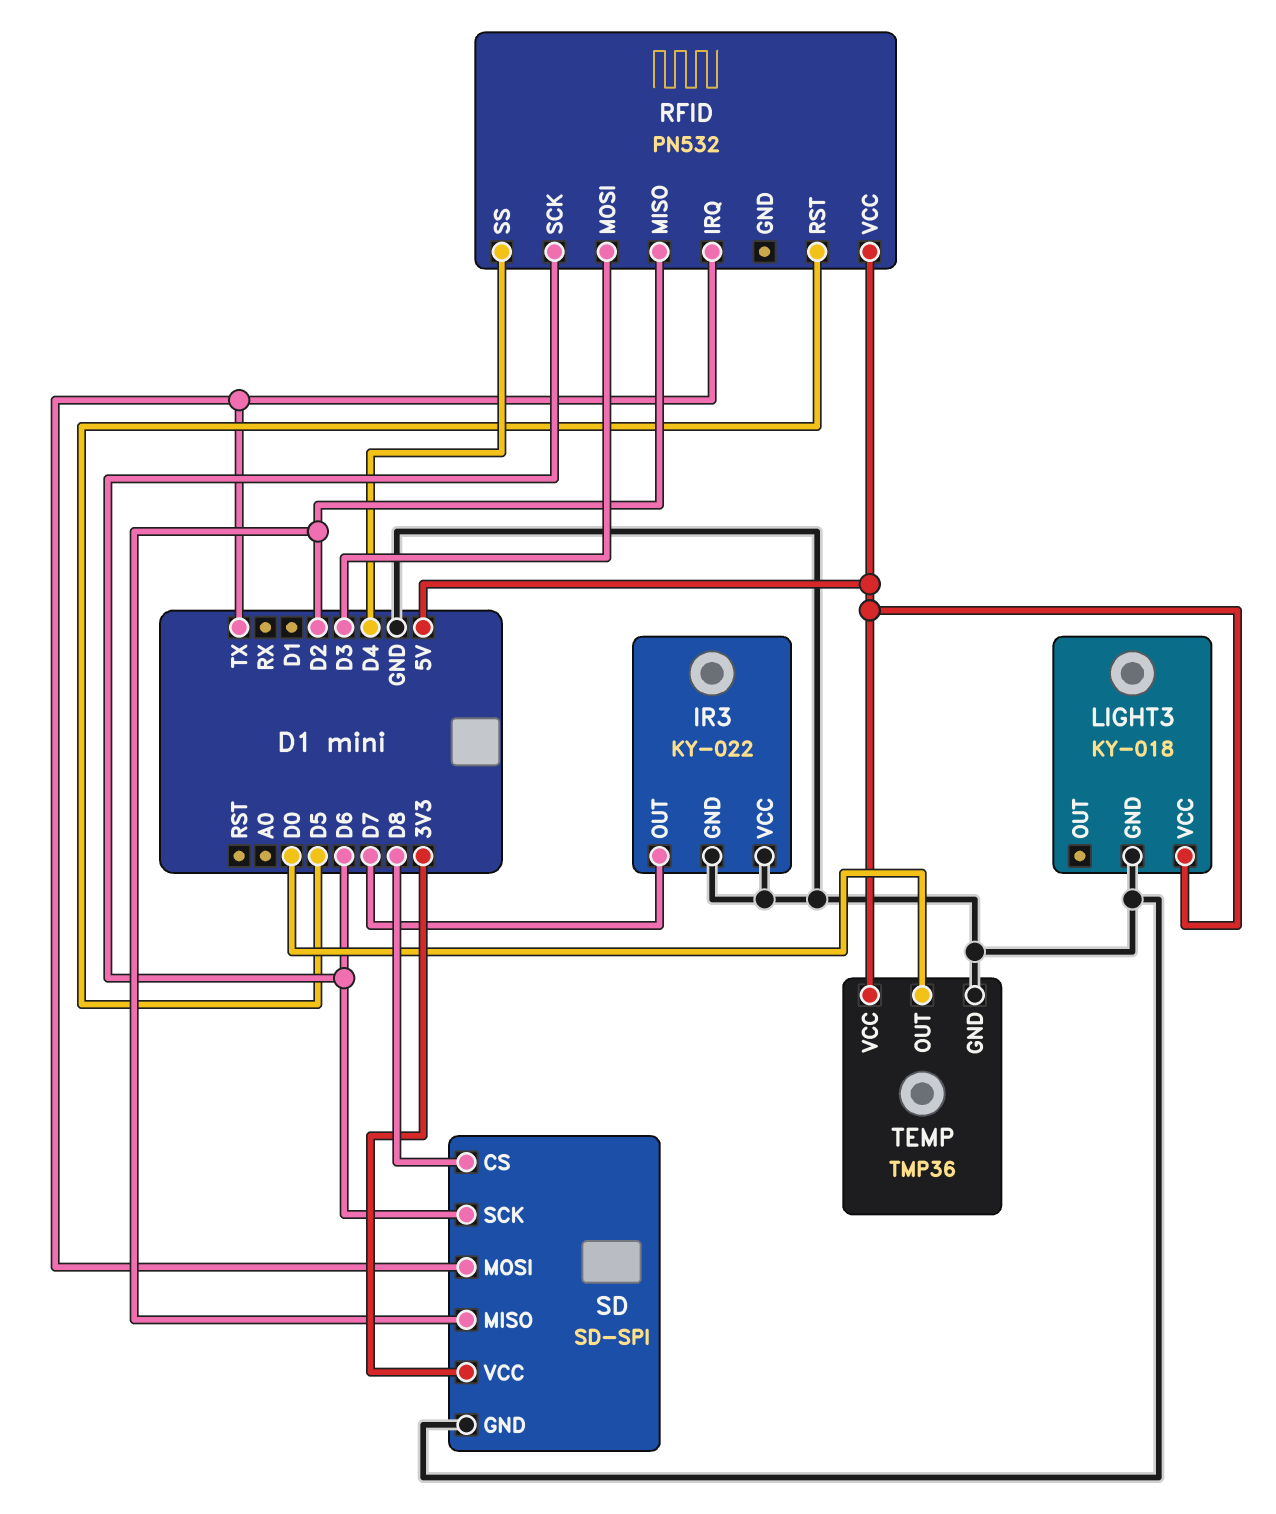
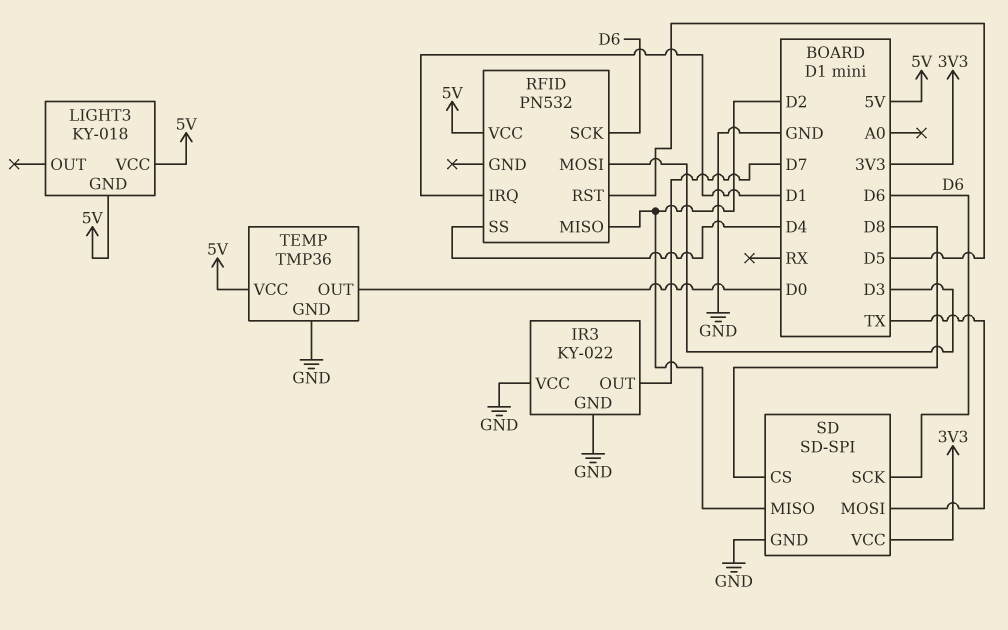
LIGHT3 pin GND: GND -> 5V
RFID pin IRQ: TX -> D1

